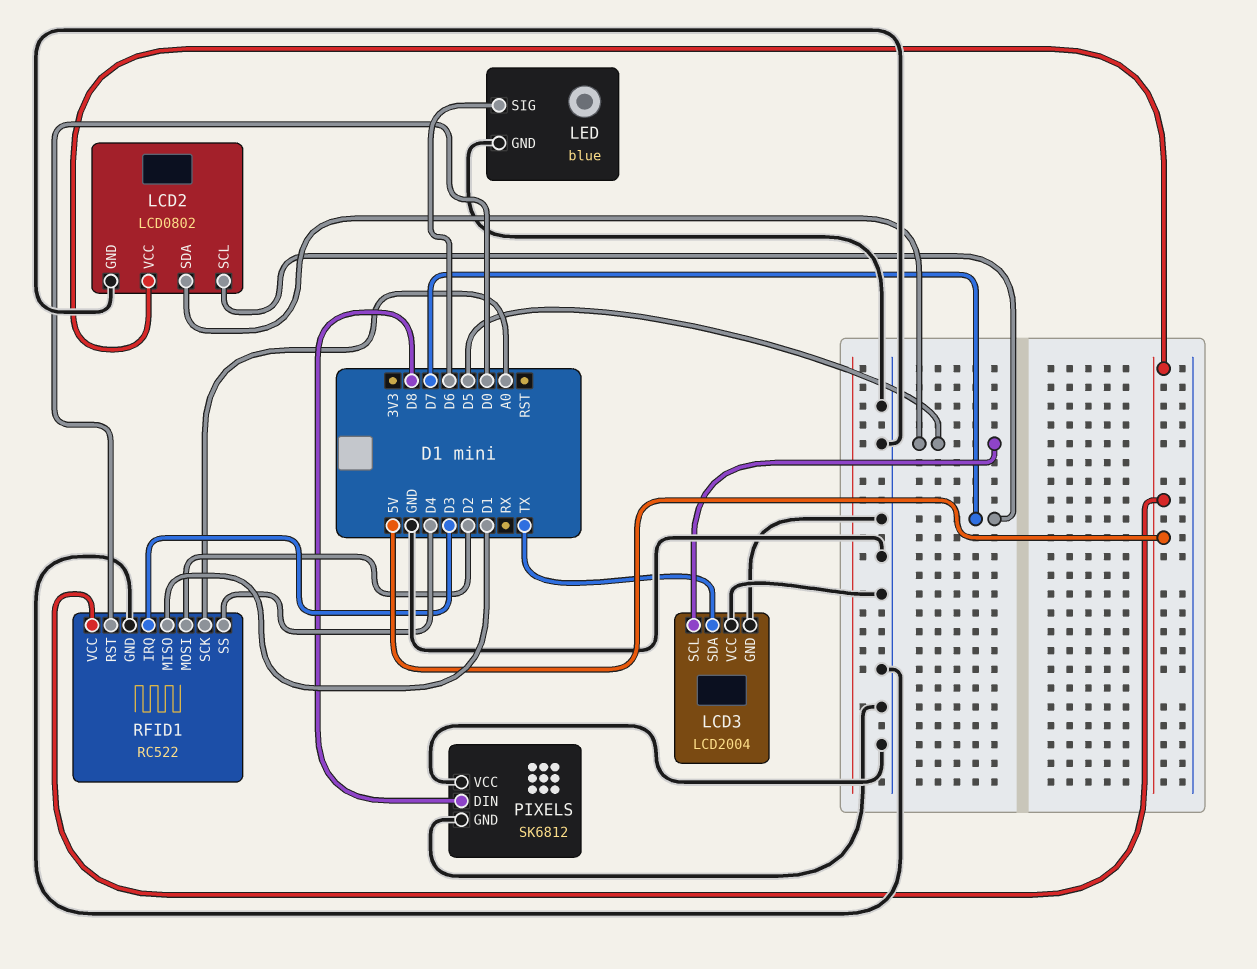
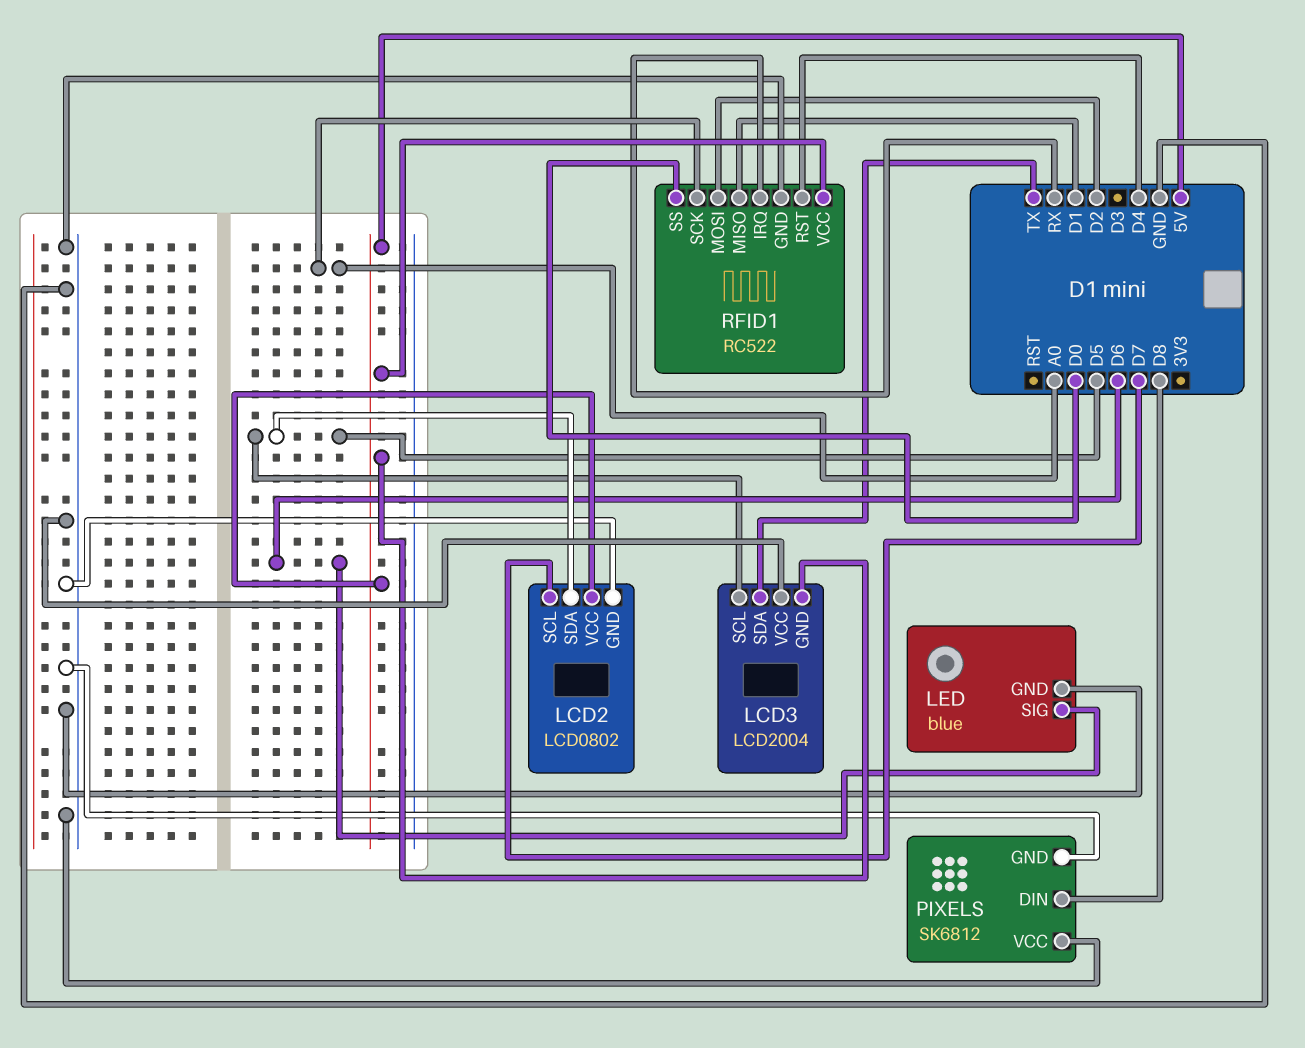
LCD3 pin GND: GND -> 5V
RFID1 pin IRQ: D3 -> RX
RFID1 pin RST: D0 -> D4
RFID1 pin SS: D4 -> D0

